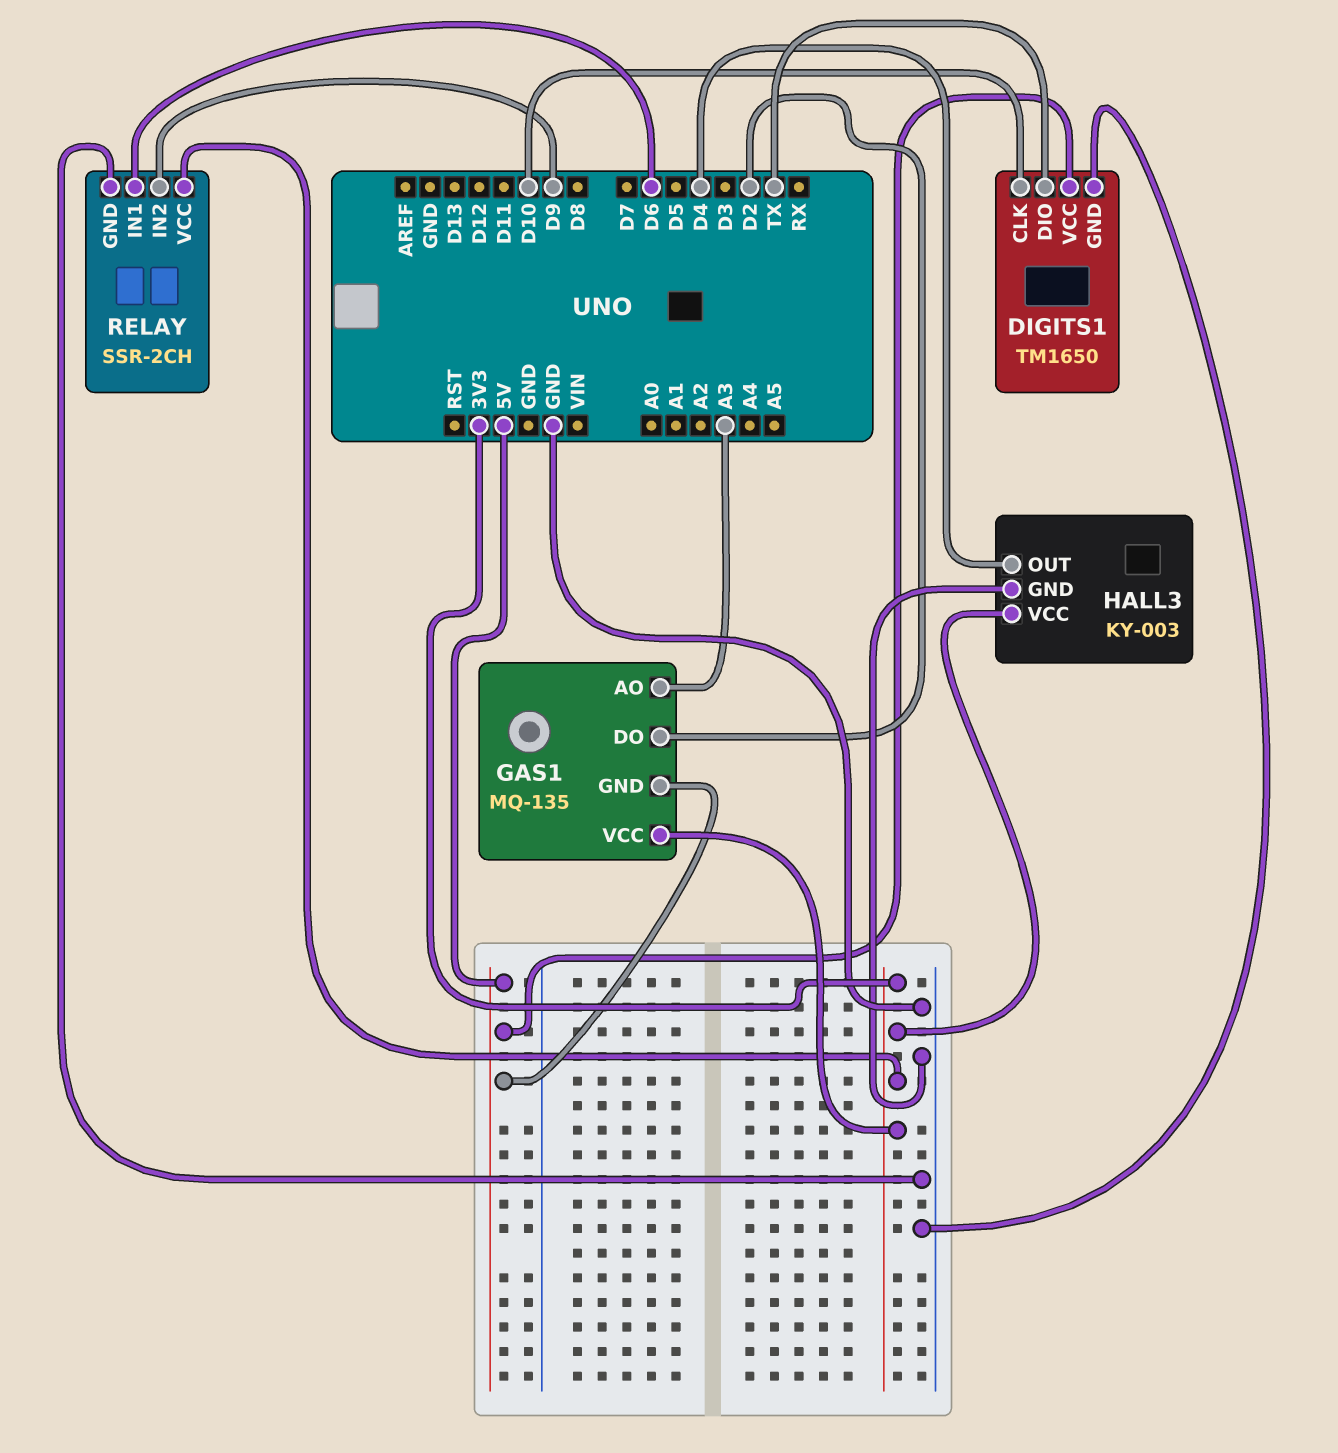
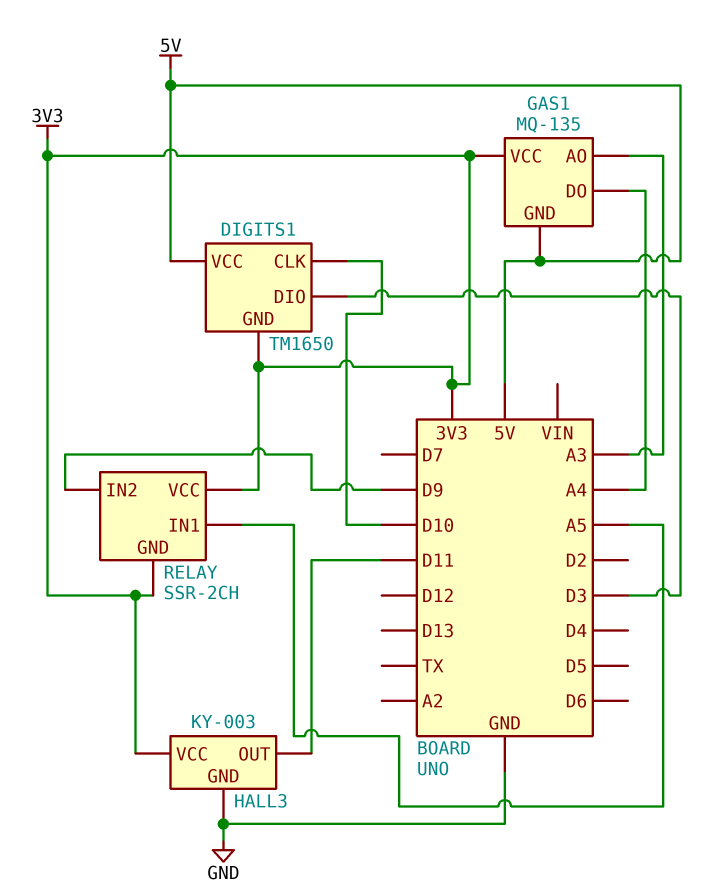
DIGITS1 pin DIO: TX -> D3
DIGITS1 pin GND: GND -> 3V3
GAS1 pin DO: D2 -> A4
HALL3 pin OUT: D4 -> D11
RELAY pin GND: GND -> 3V3
RELAY pin IN1: D6 -> A5

